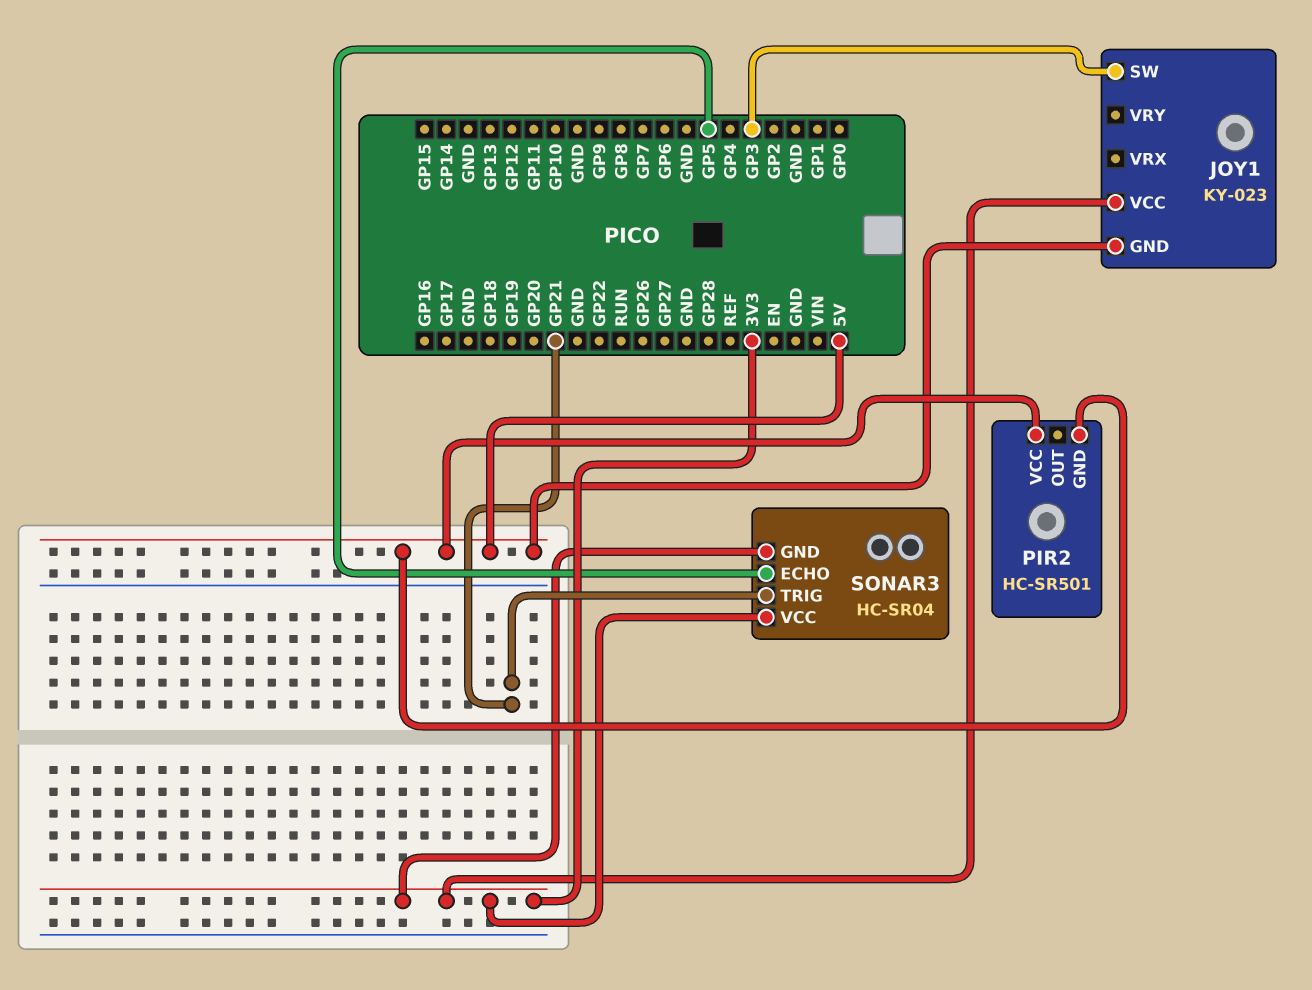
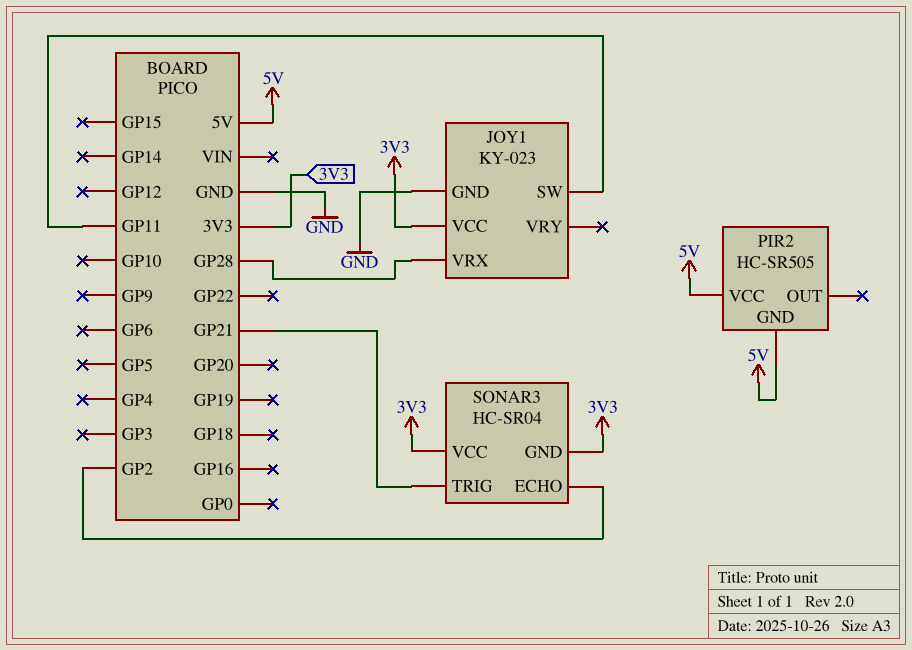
JOY1 pin GND: 5V -> GND
JOY1 pin SW: GP3 -> GP11
JOY1 pin VRX: none -> GP28
PIR2: HC-SR501 -> HC-SR505
SONAR3 pin ECHO: GP5 -> GP2

